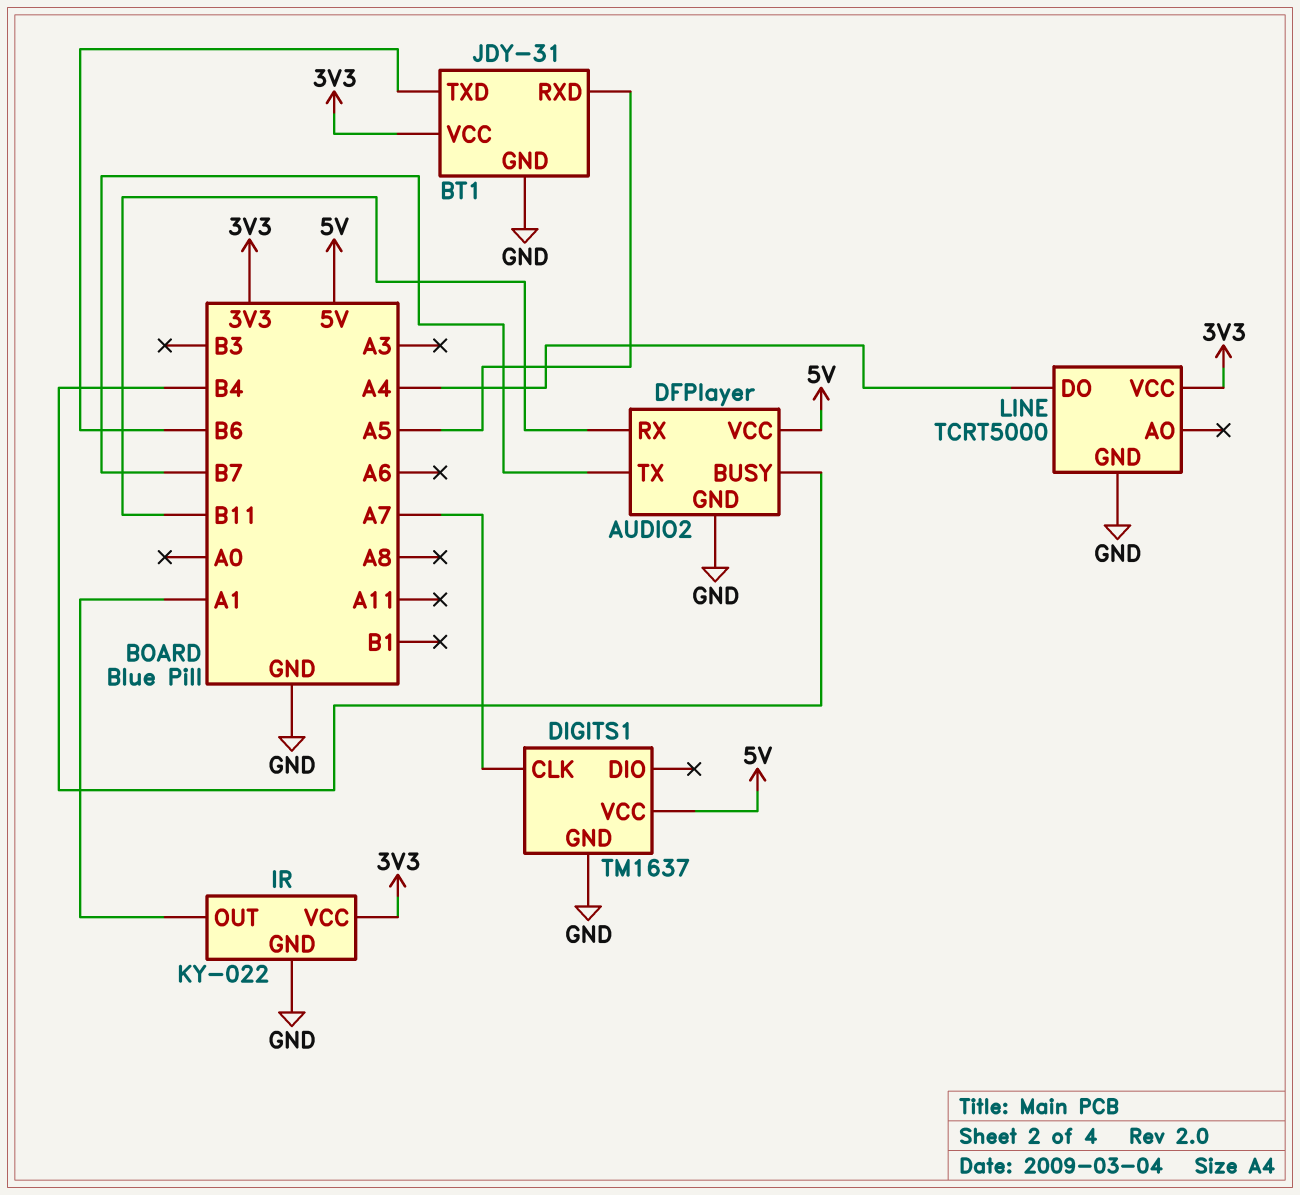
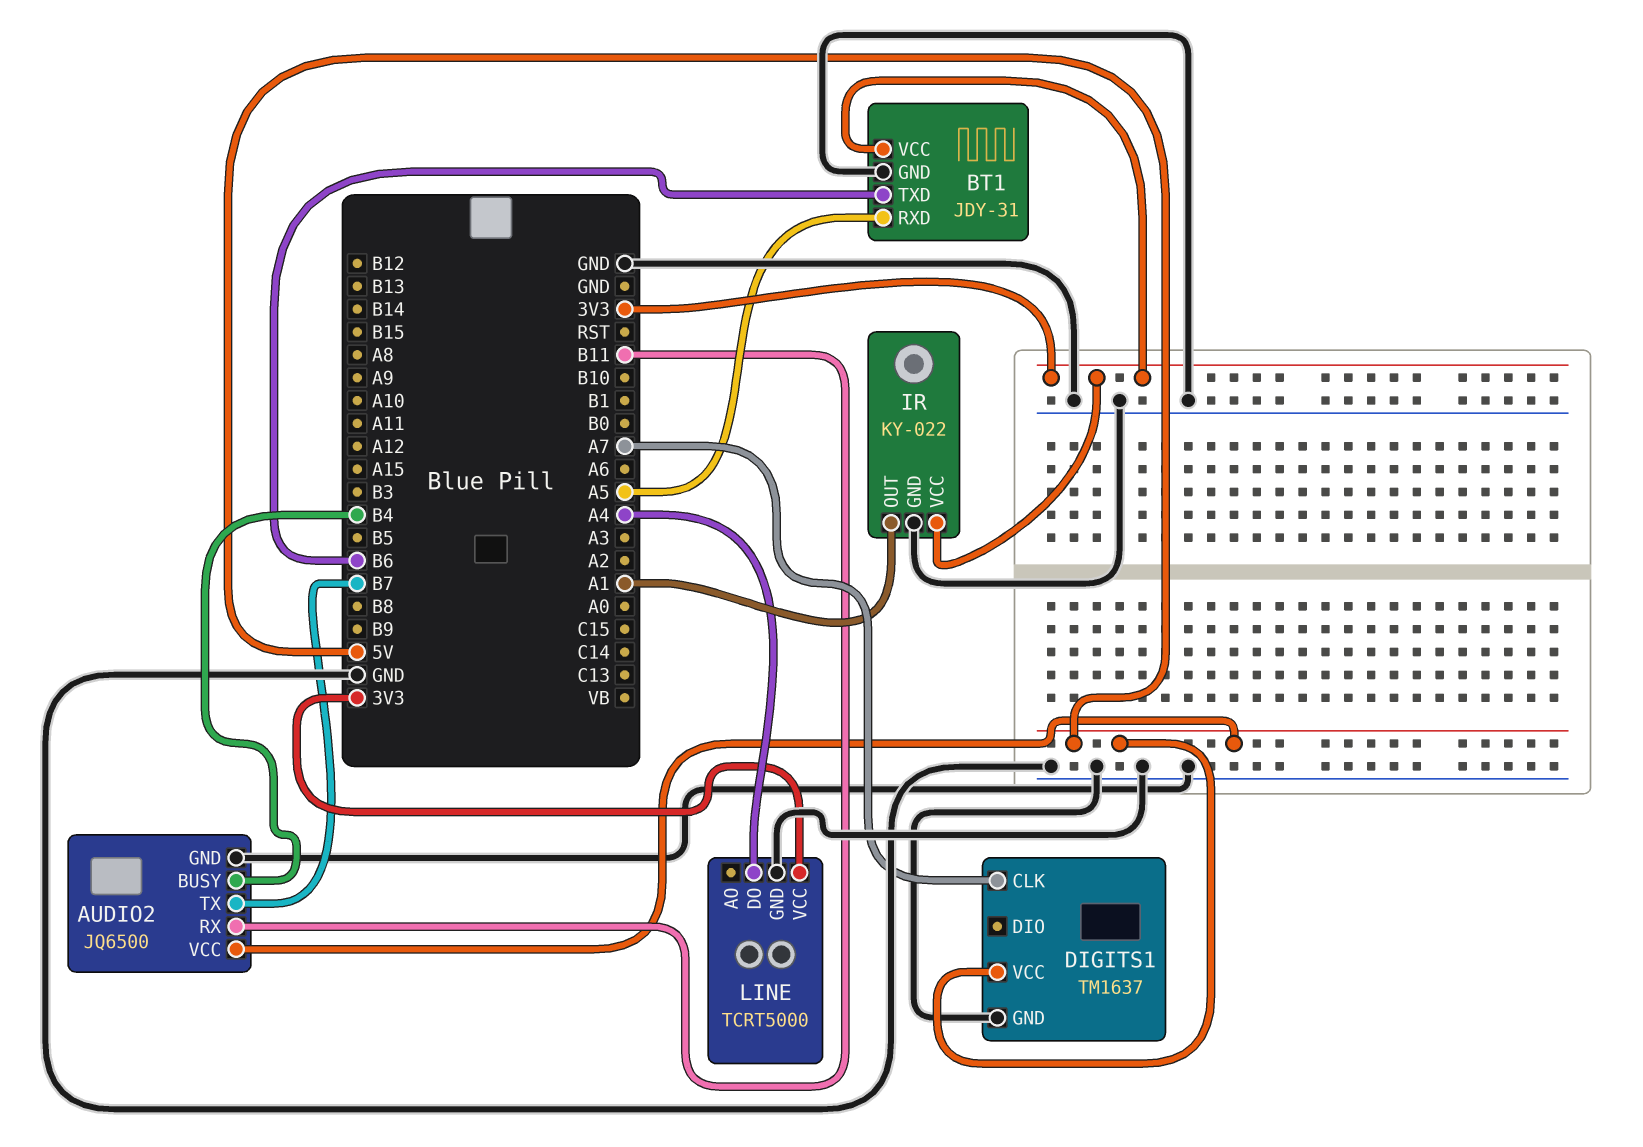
AUDIO2: DFPlayer -> JQ6500

